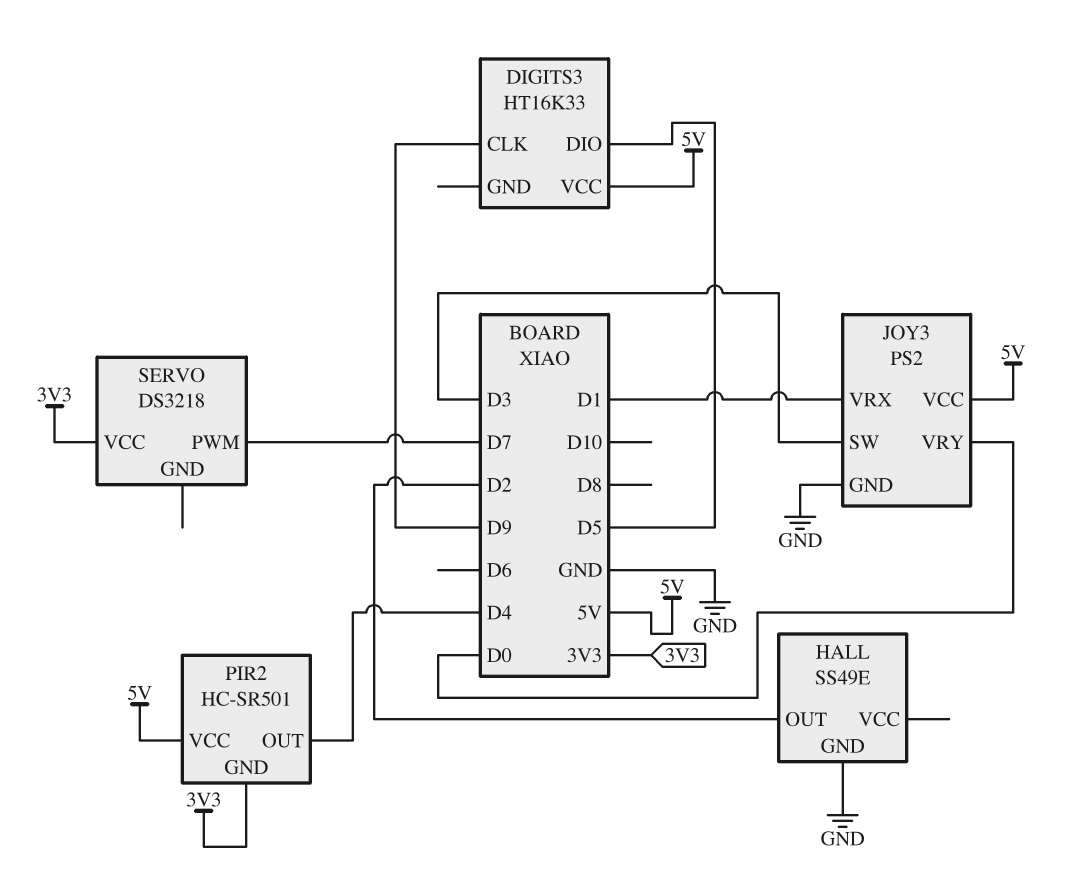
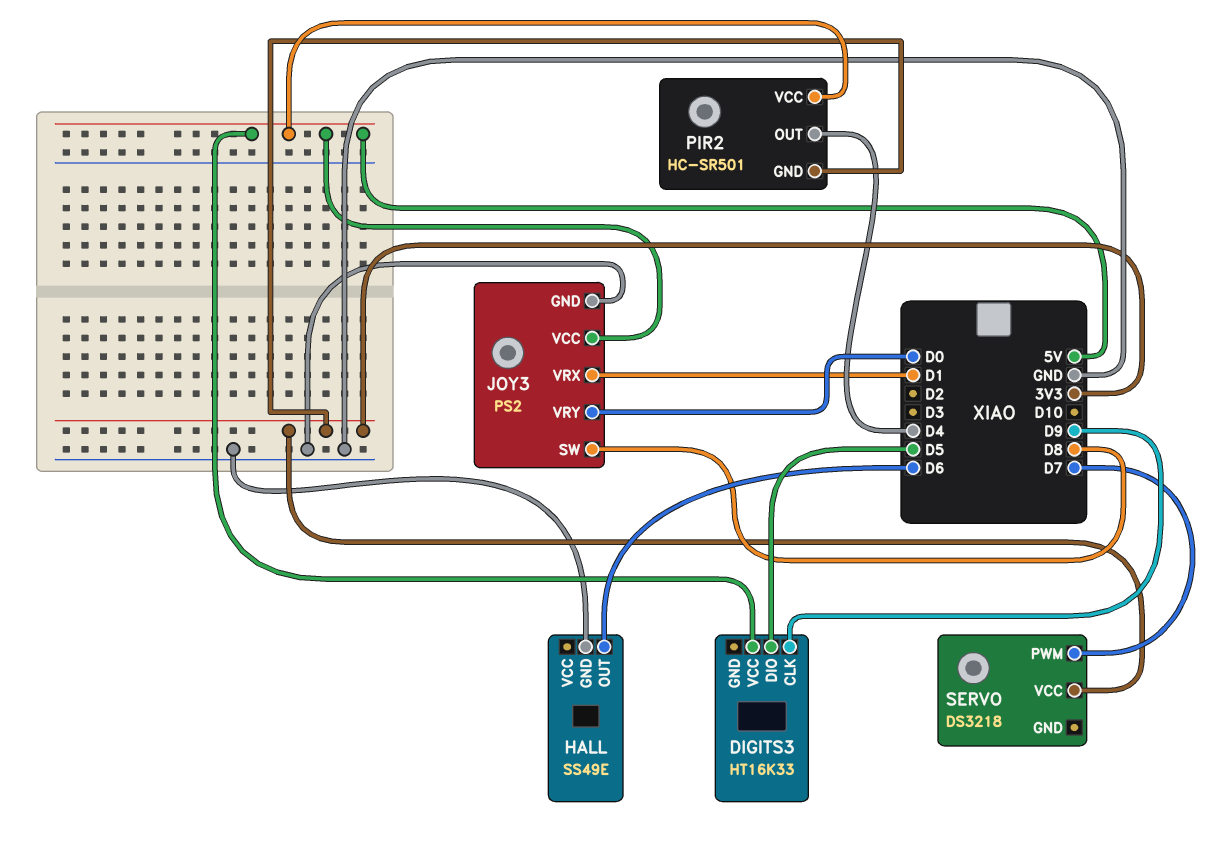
HALL pin OUT: D2 -> D6
JOY3 pin SW: D3 -> D8

